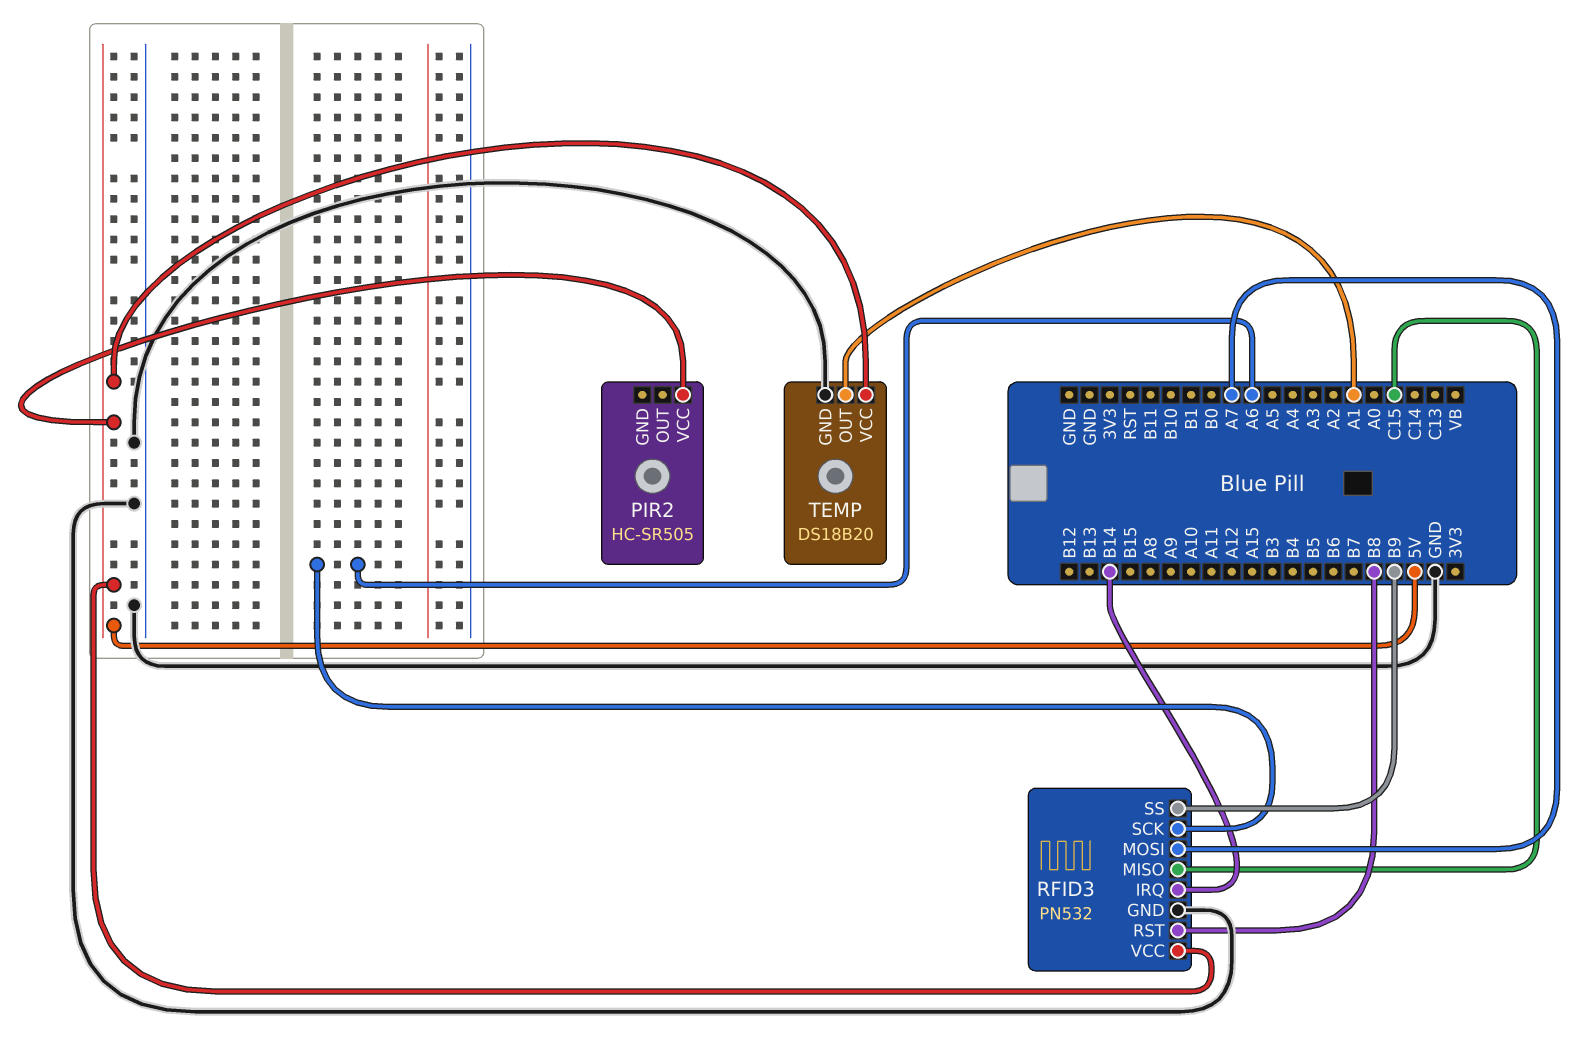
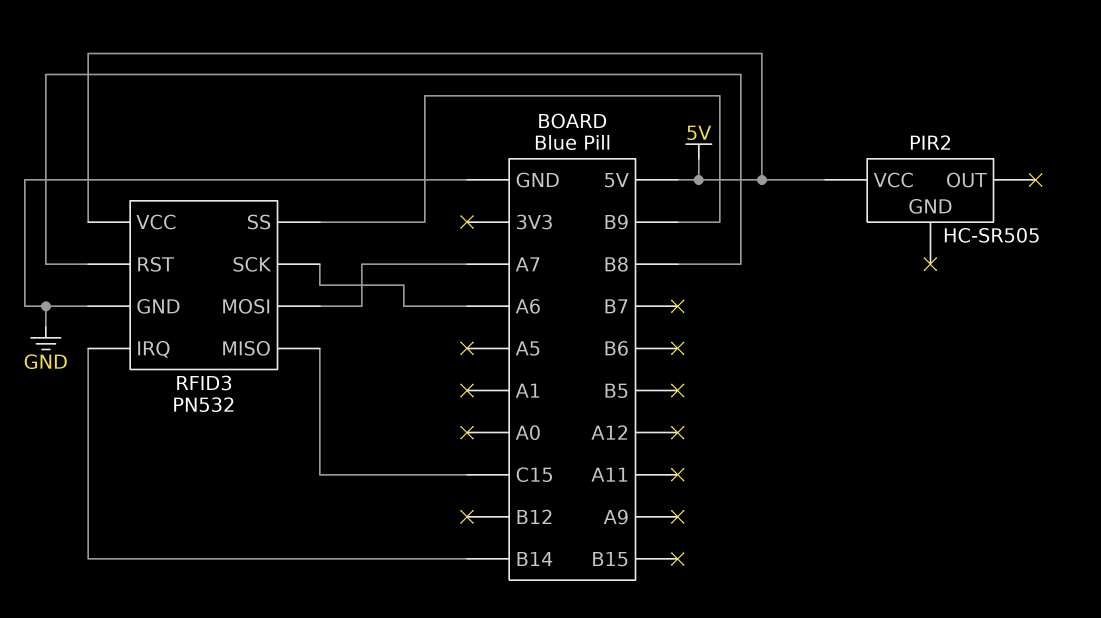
TEMP: DS18B20 -> none
TEMP pin GND: GND -> none
TEMP pin OUT: A1 -> none
TEMP pin VCC: 5V -> none

